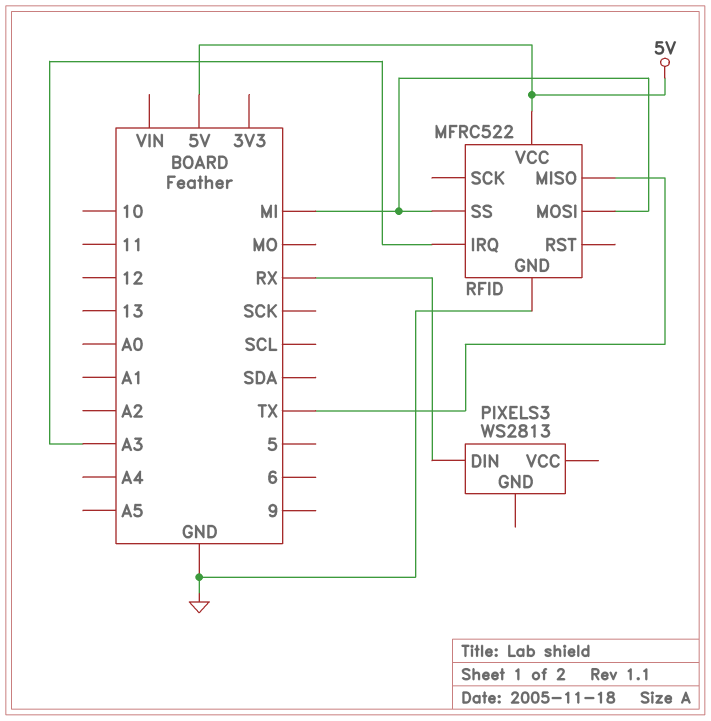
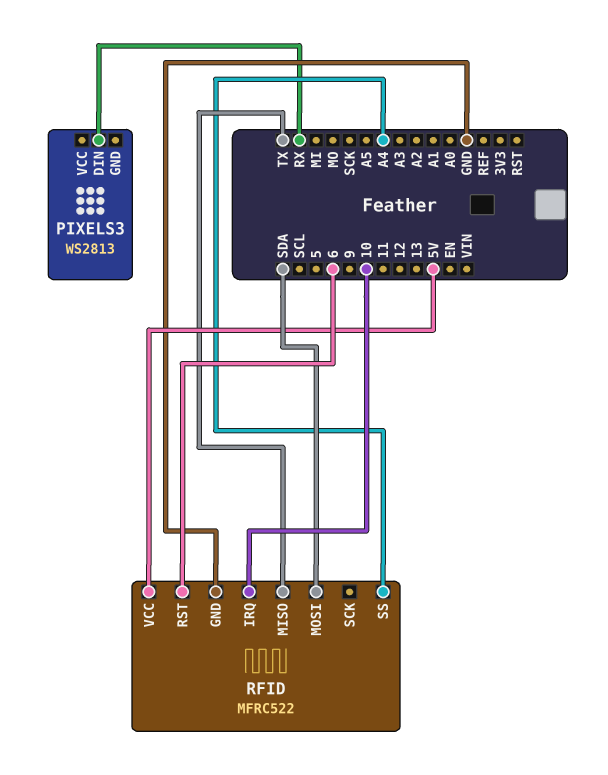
RFID pin IRQ: A3 -> 10
RFID pin MOSI: MI -> SDA
RFID pin RST: none -> 6
RFID pin SS: MI -> A4

